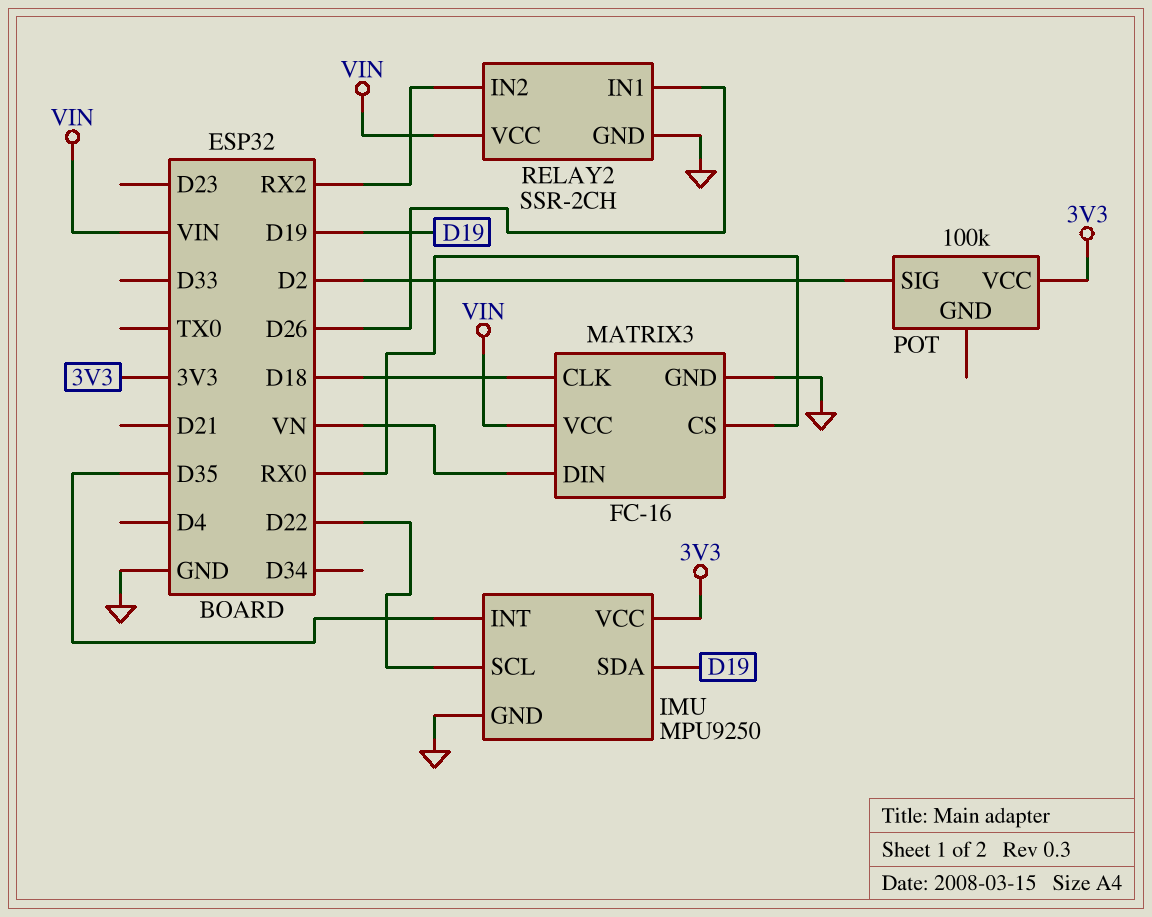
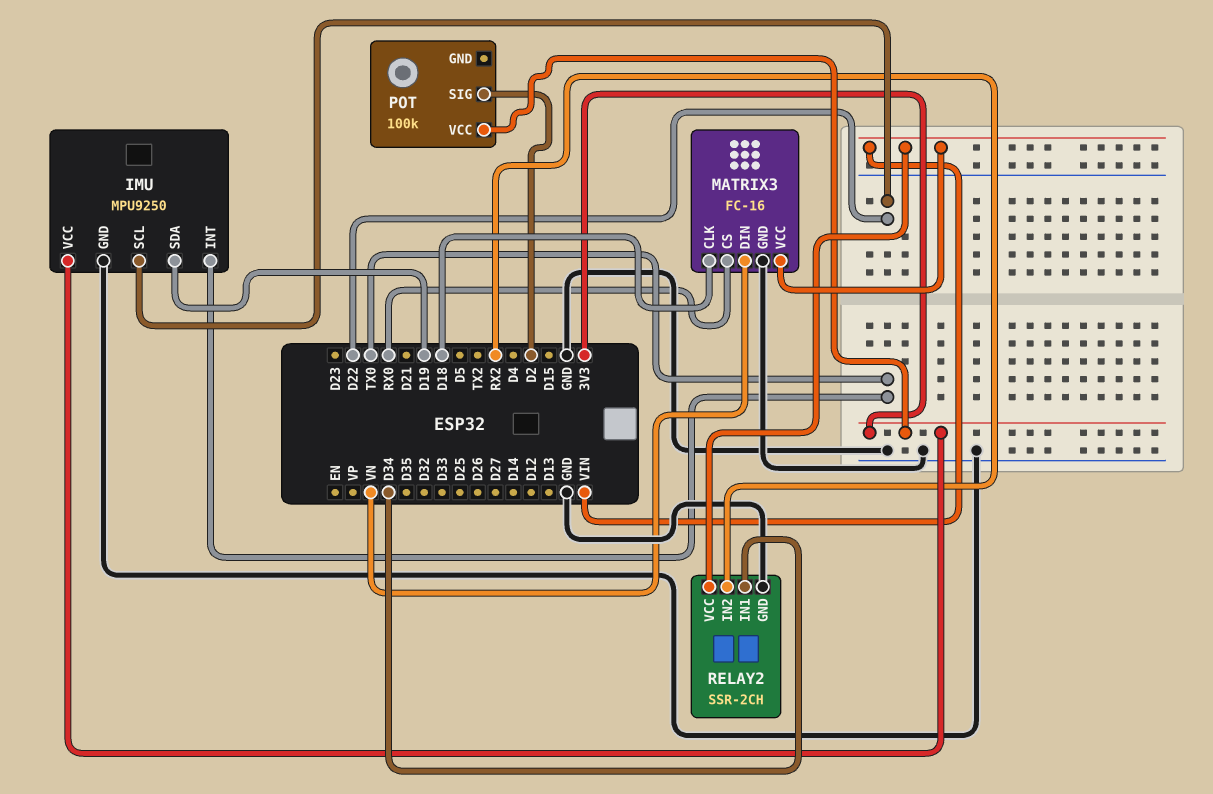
IMU pin INT: D35 -> TX0
RELAY2 pin IN1: D26 -> D34

